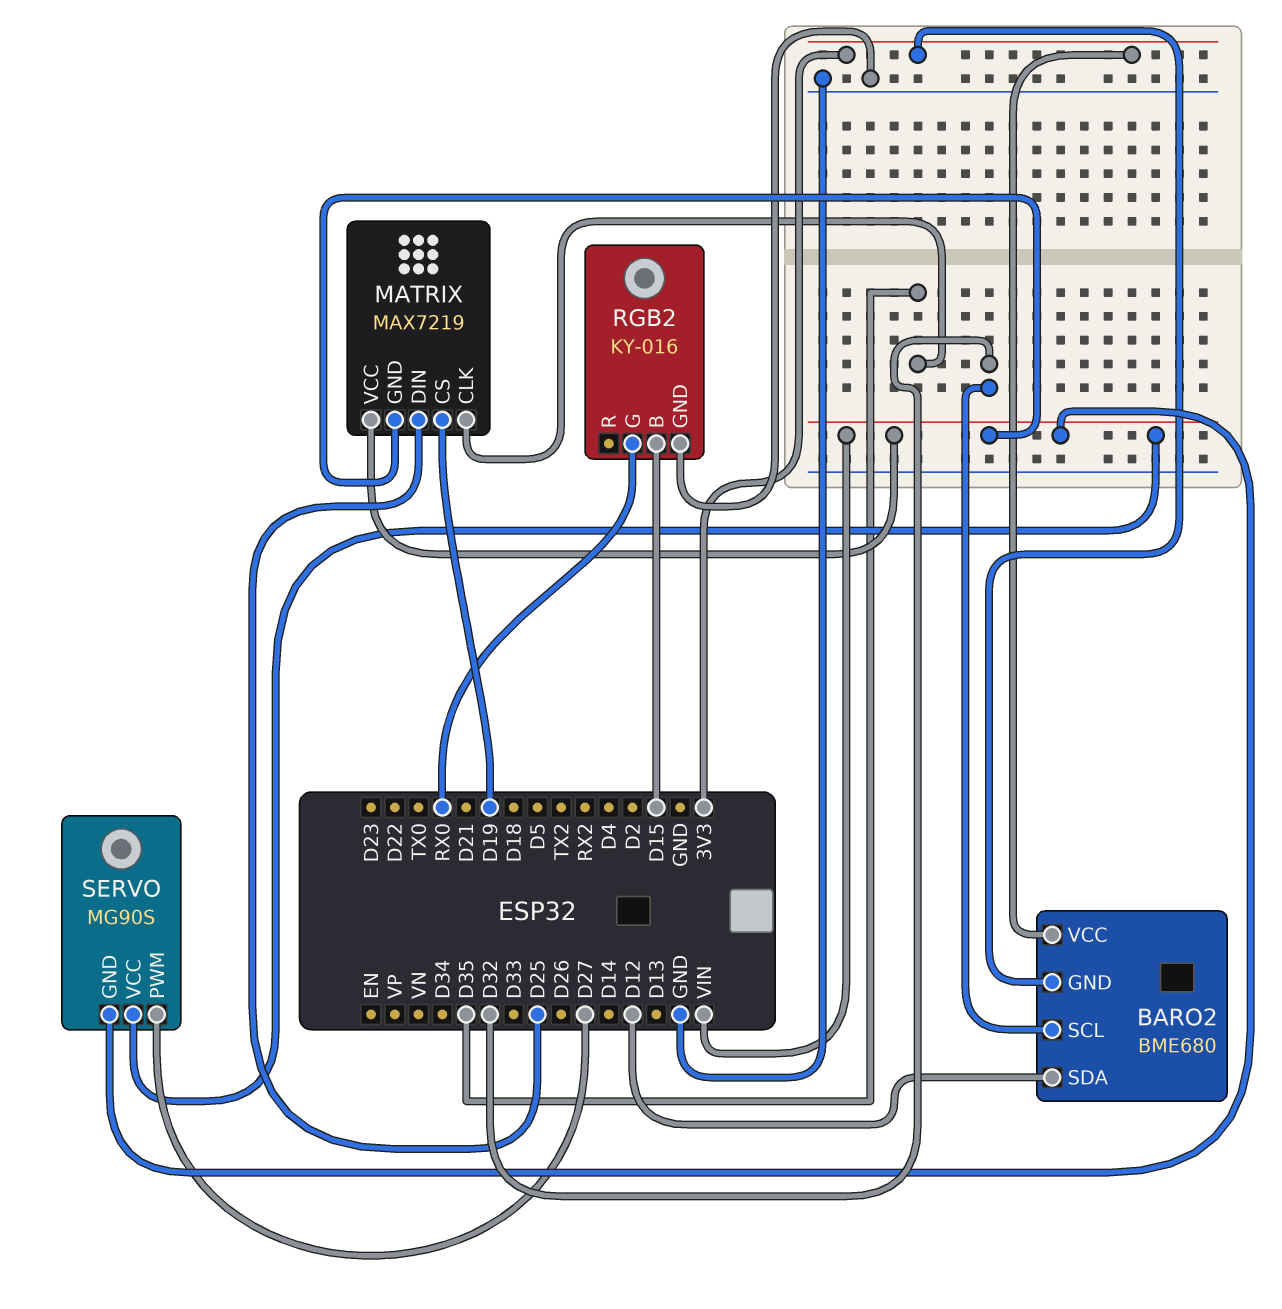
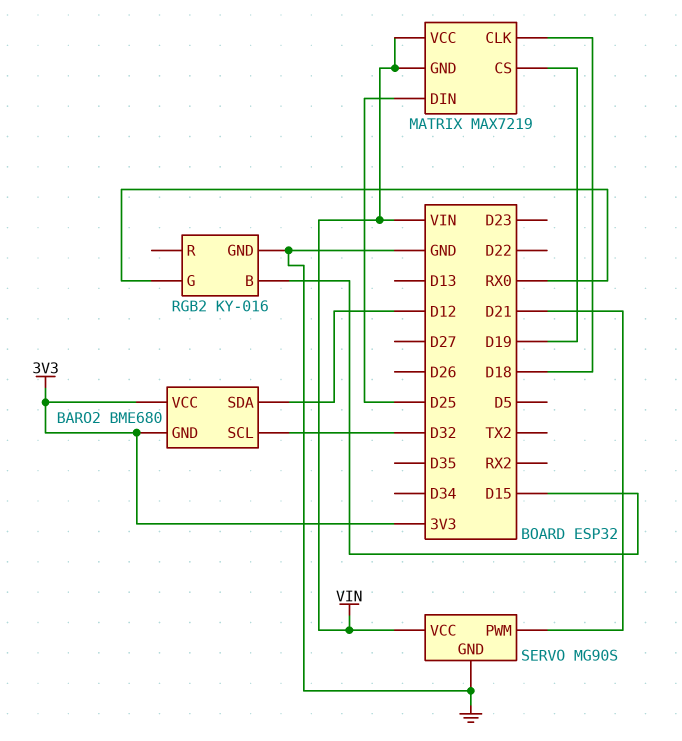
MATRIX pin CLK: D35 -> D18
SERVO pin GND: VIN -> GND
SERVO pin PWM: D27 -> D21

